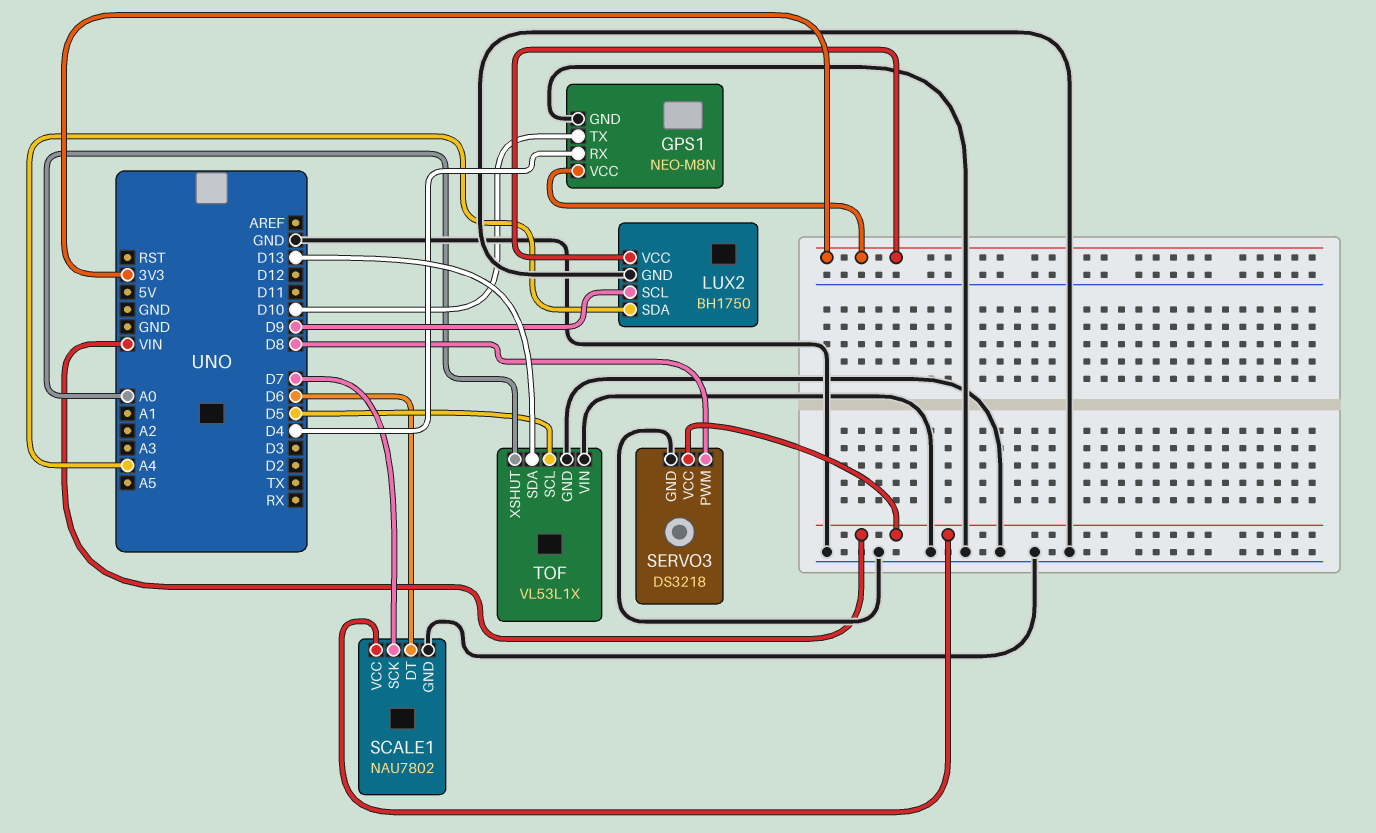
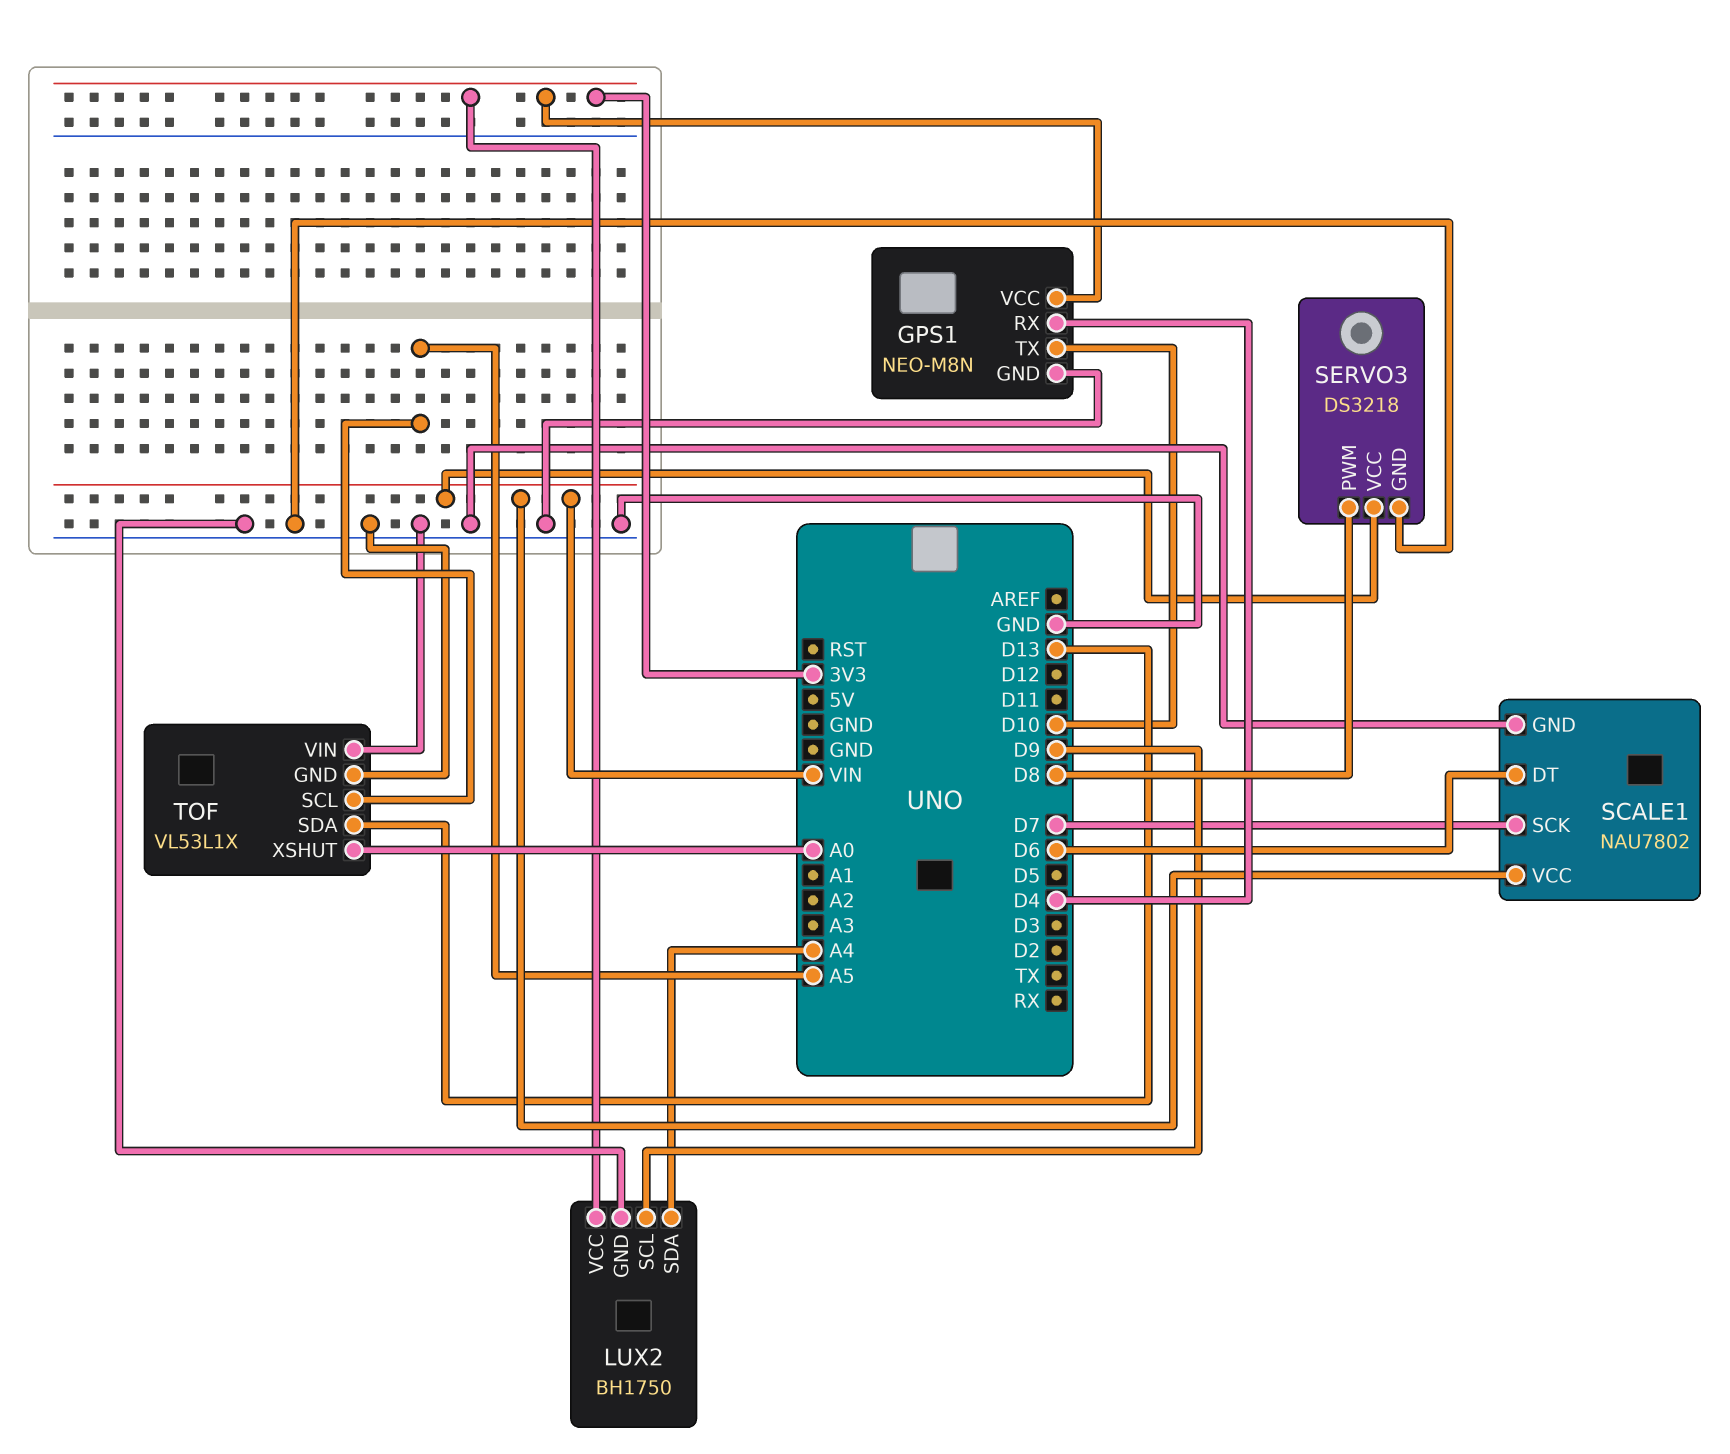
TOF pin SCL: D5 -> A5

